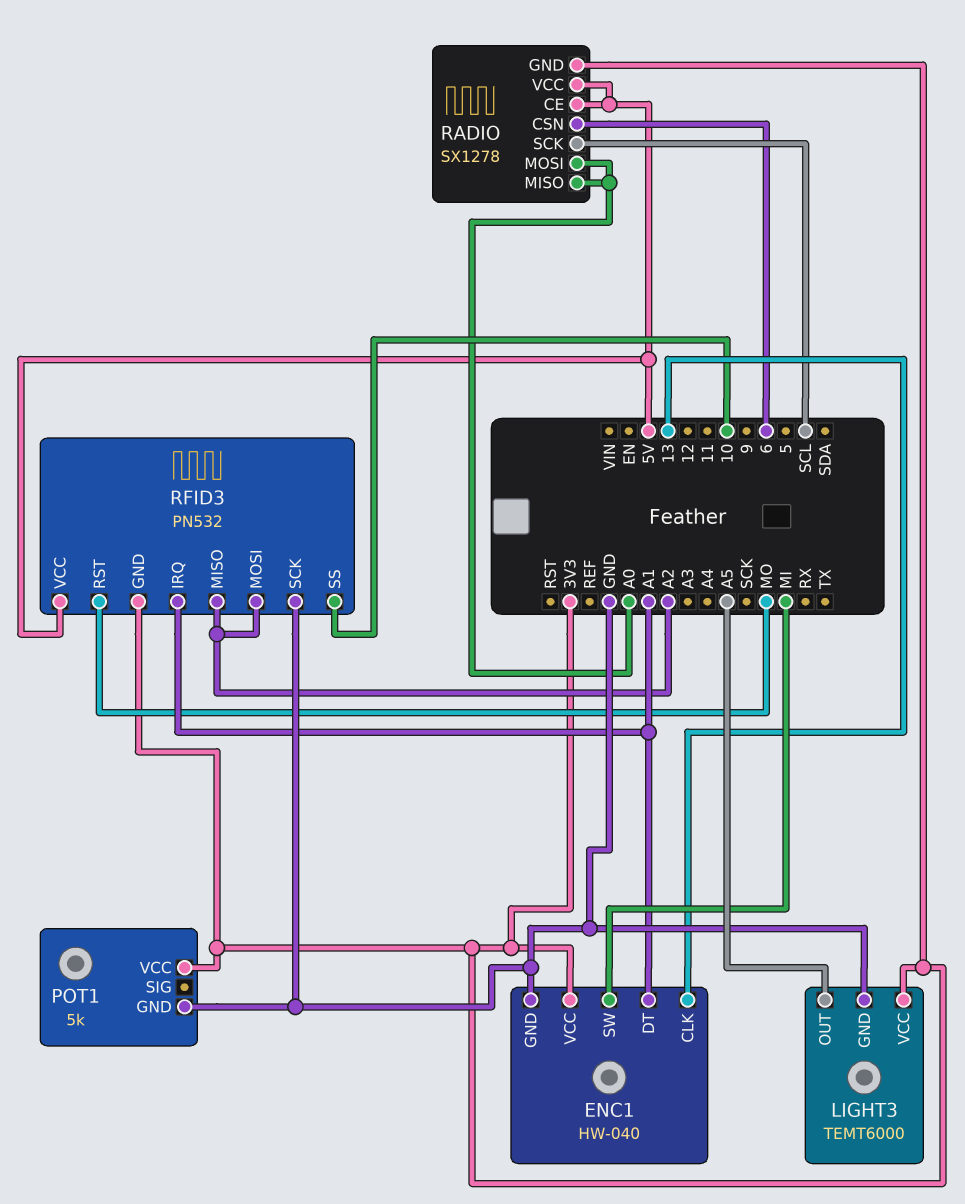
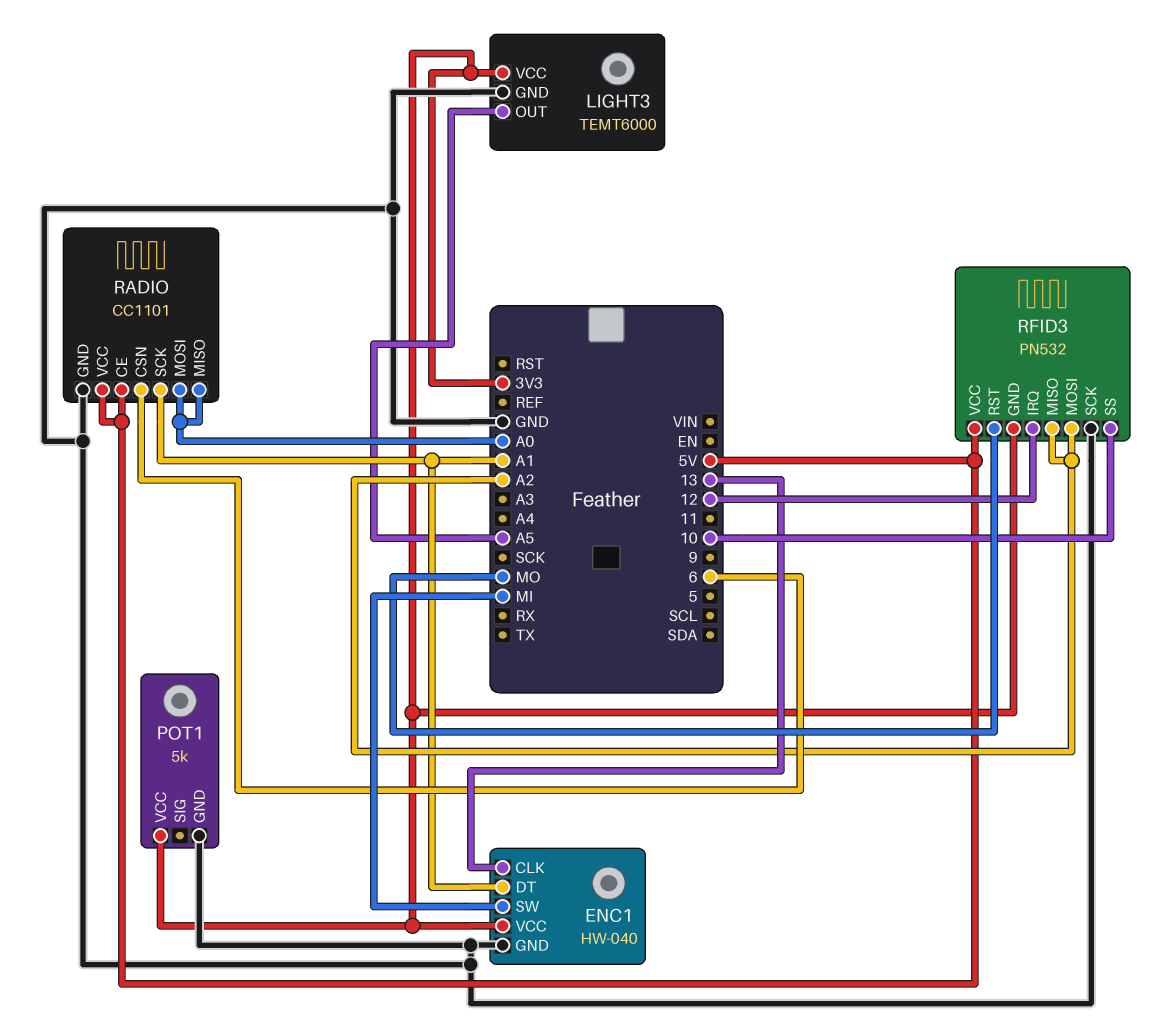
RADIO: SX1278 -> CC1101
RADIO pin GND: 3V3 -> GND
RADIO pin SCK: SCL -> A1
RFID3 pin IRQ: A1 -> 12

